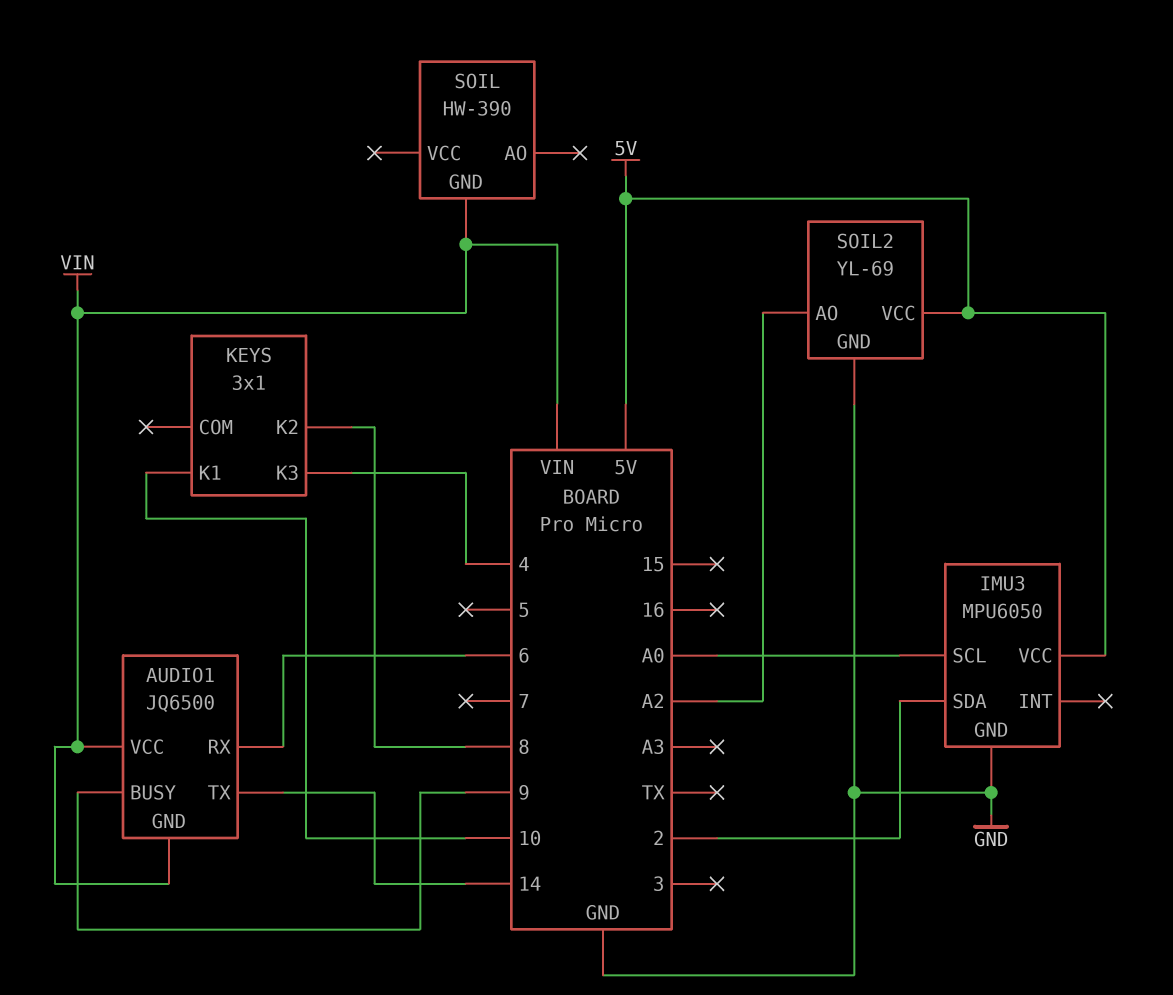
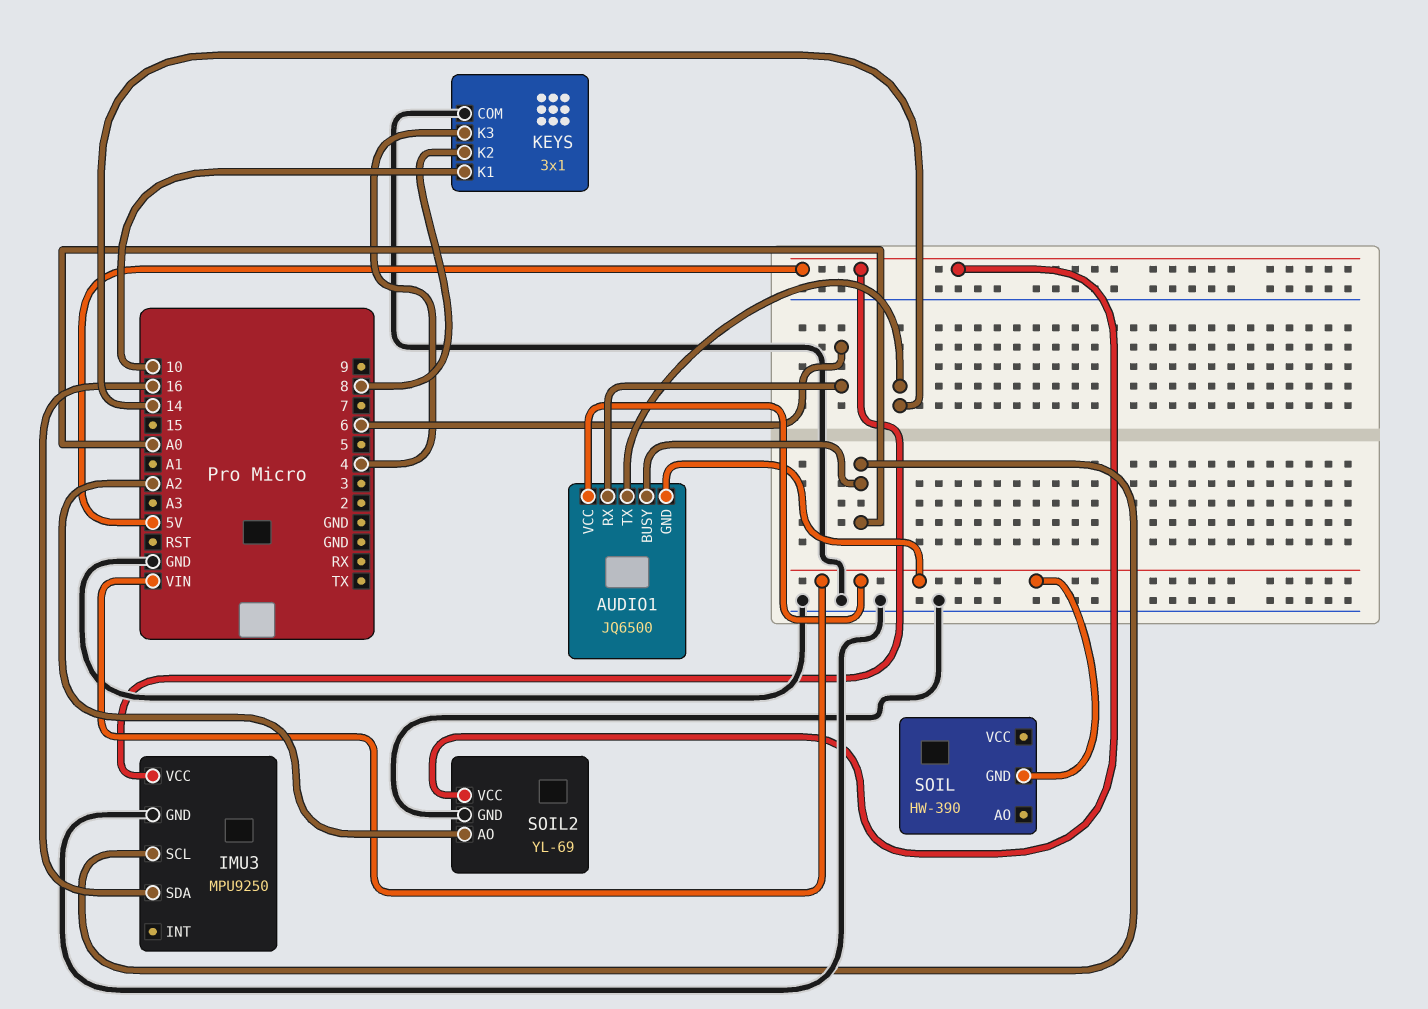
AUDIO1 pin BUSY: 9 -> A0
IMU3: MPU6050 -> MPU9250
IMU3 pin SDA: 2 -> 16
KEYS pin COM: none -> GND

